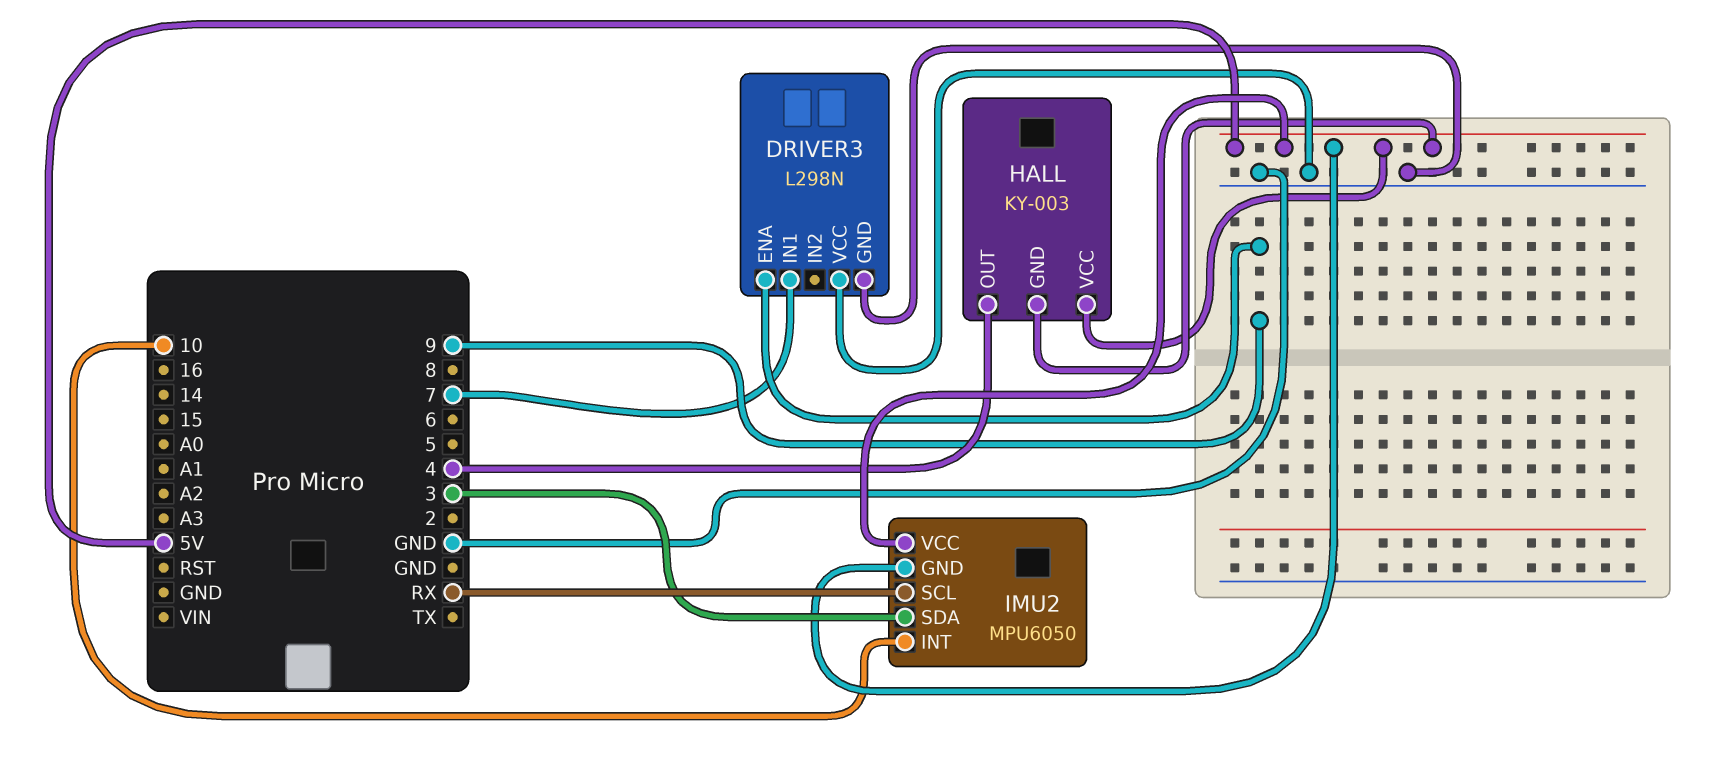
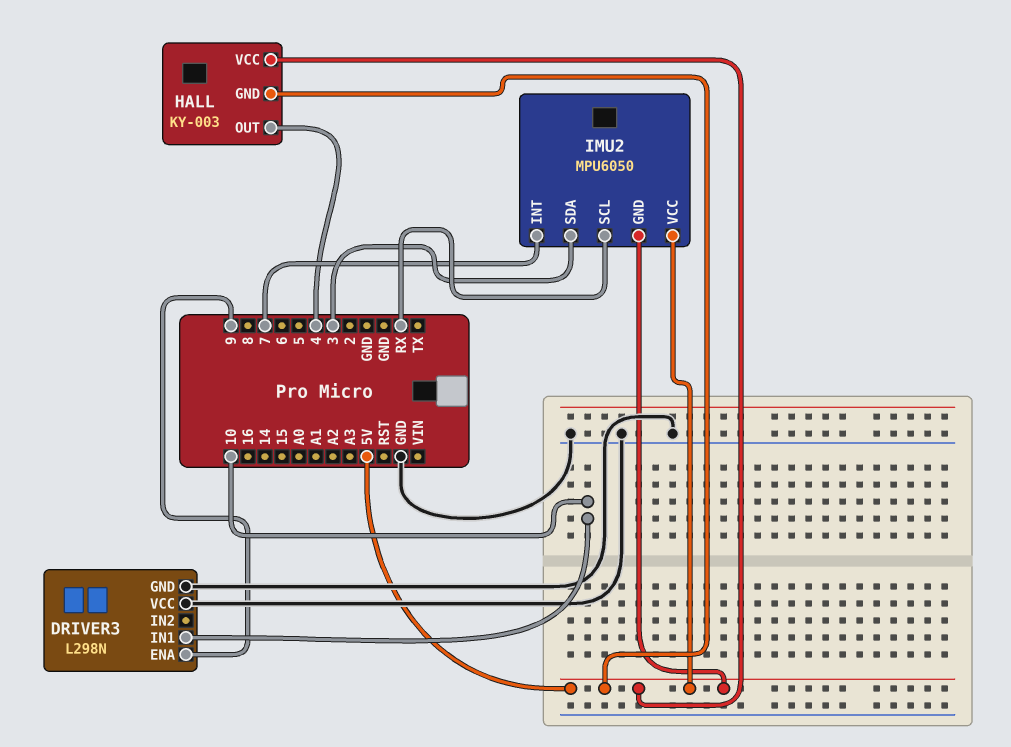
DRIVER3 pin IN1: 7 -> 10
IMU2 pin INT: 10 -> 7

